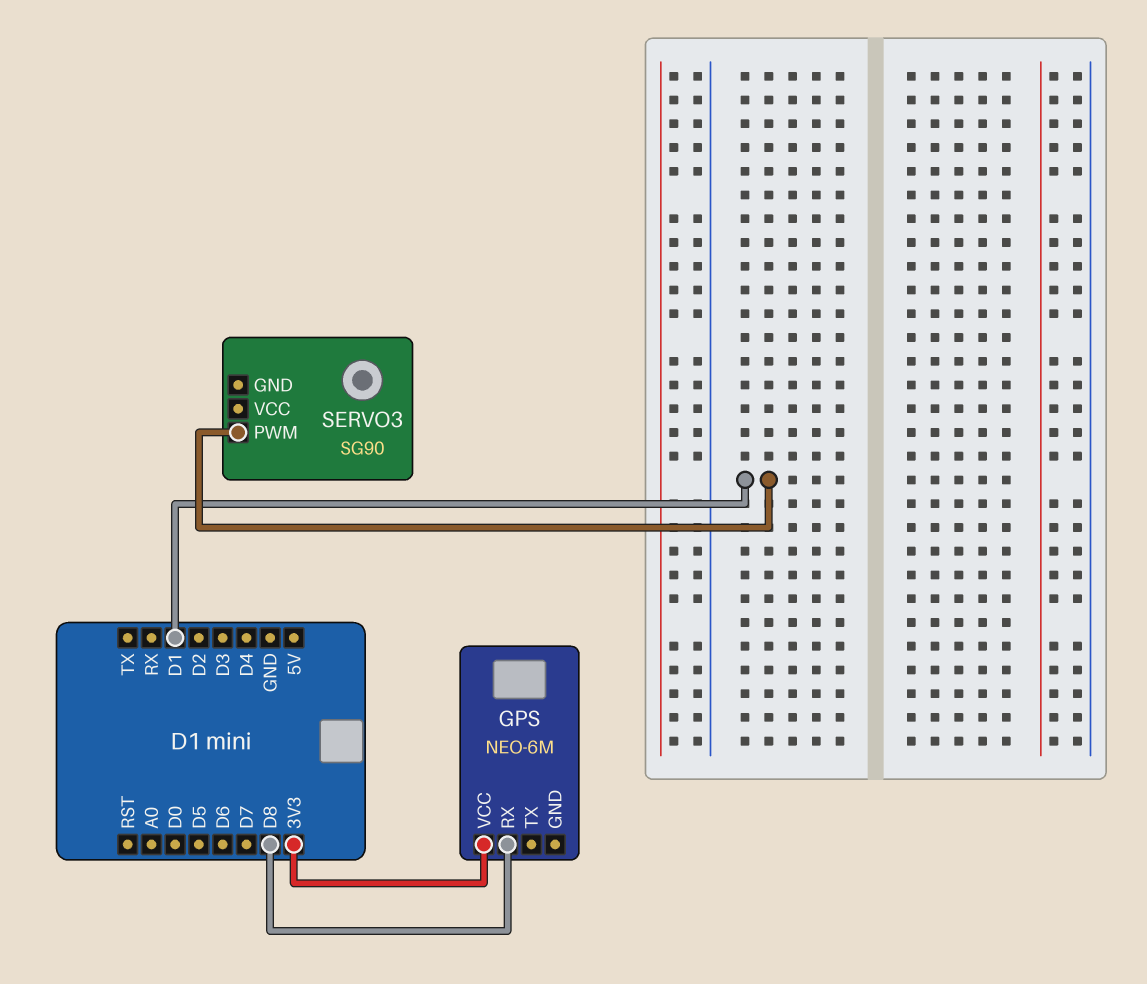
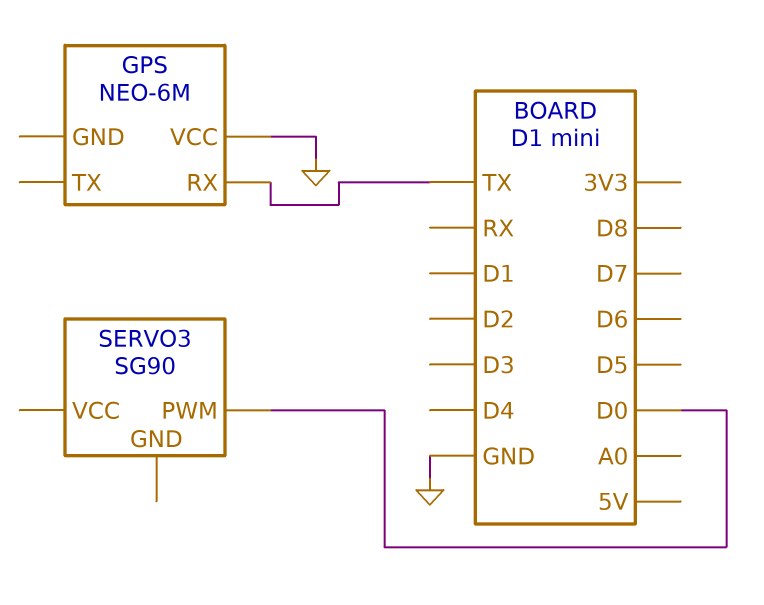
GPS pin RX: D8 -> TX
GPS pin VCC: 3V3 -> GND
SERVO3 pin PWM: D1 -> D0

